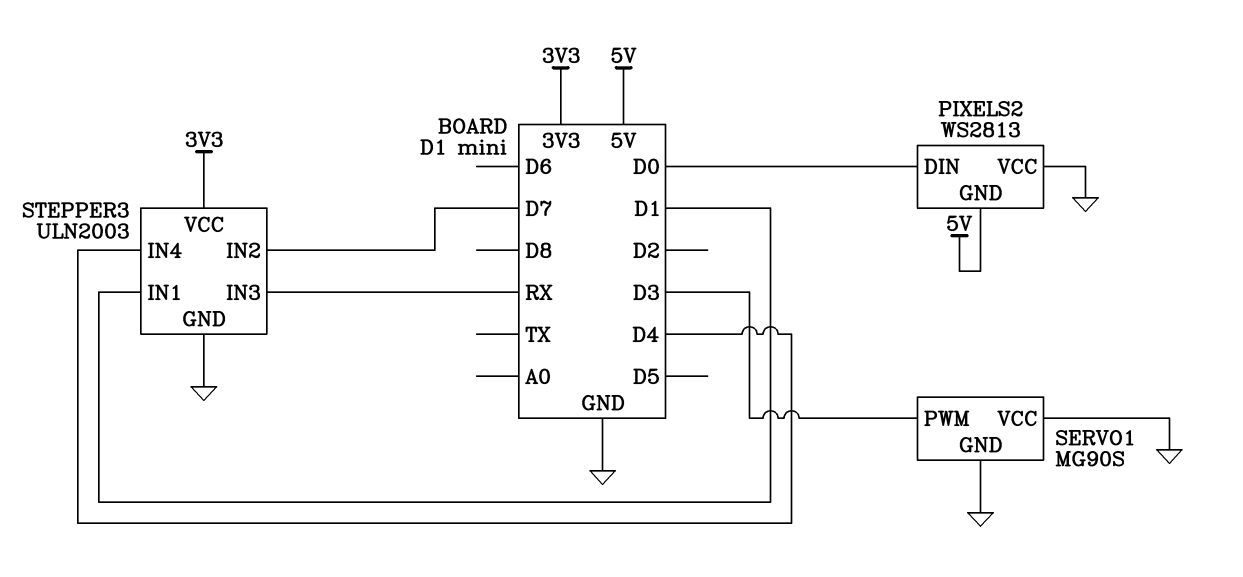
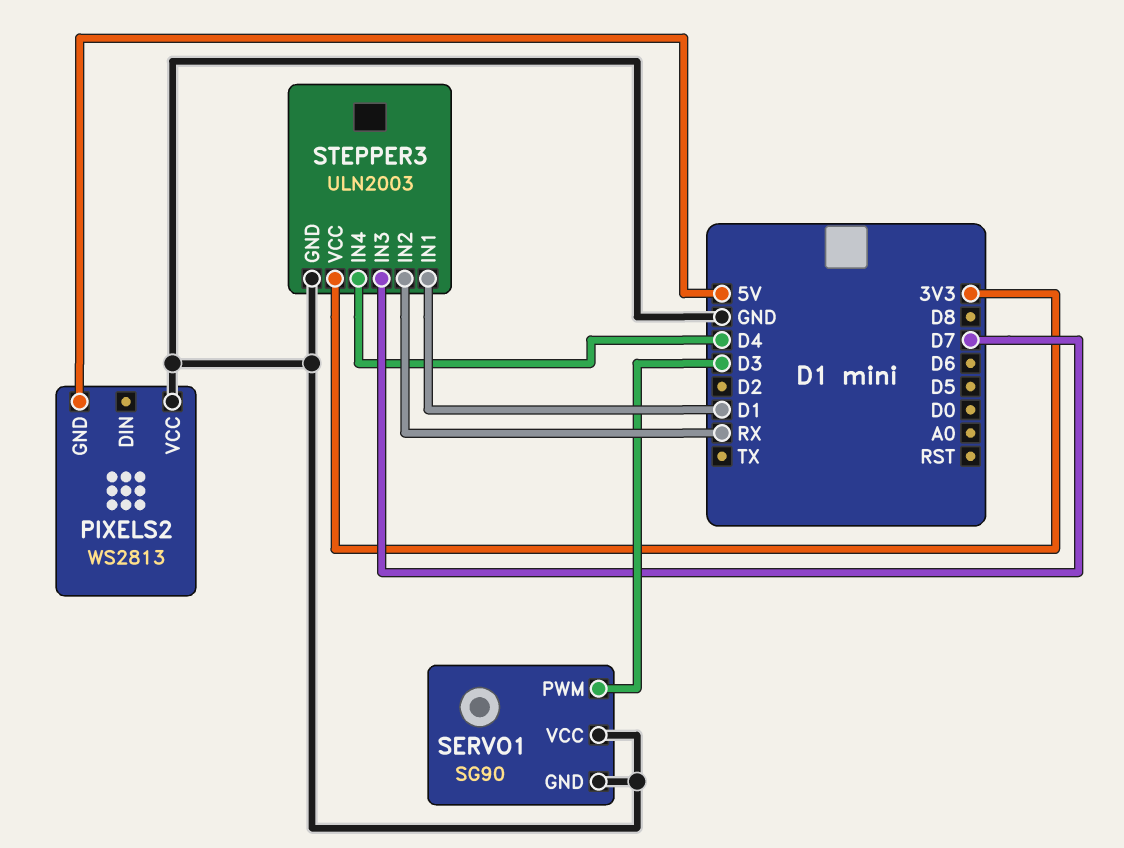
PIXELS2 pin DIN: D0 -> none
SERVO1: MG90S -> SG90
STEPPER3 pin IN2: D7 -> RX
STEPPER3 pin IN3: RX -> D7

